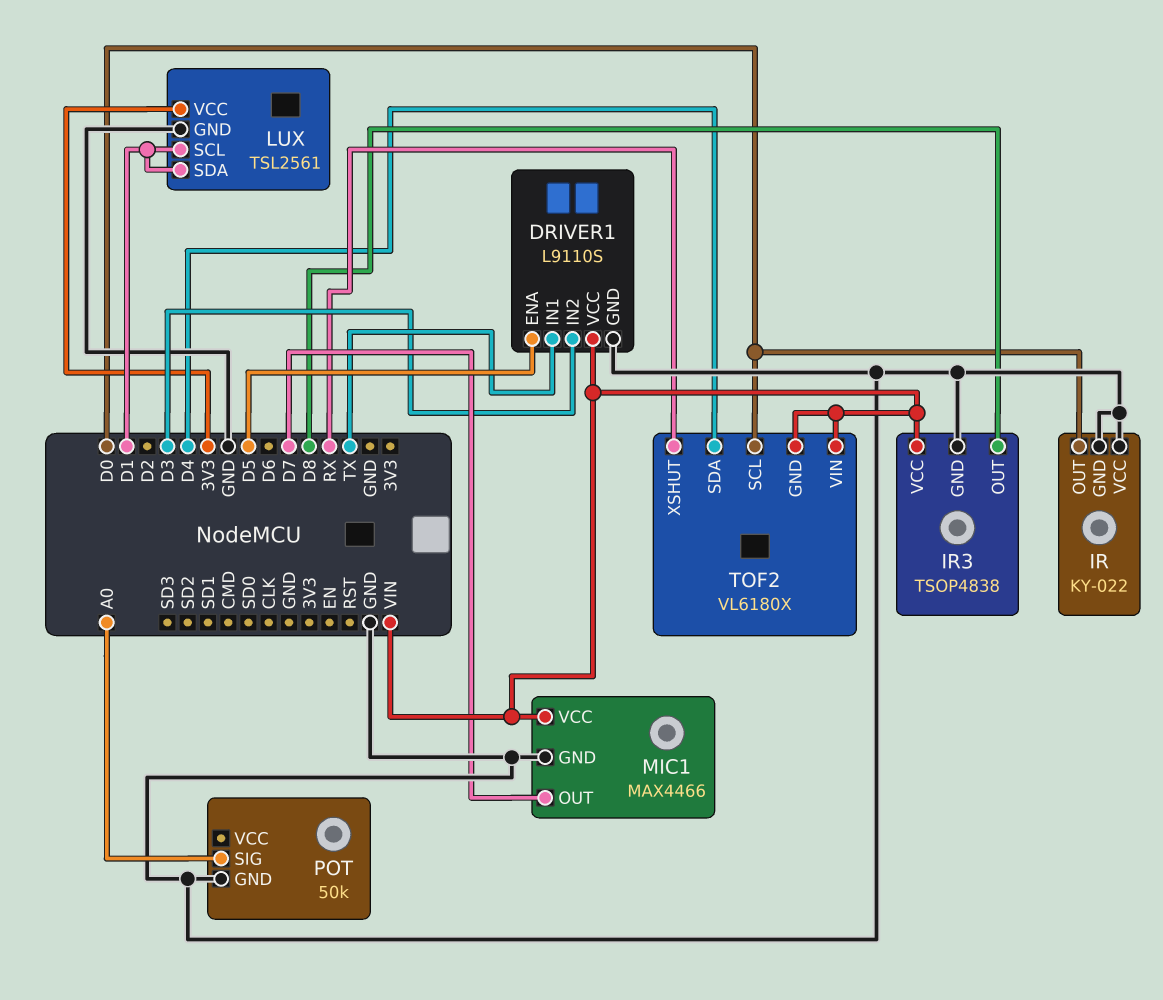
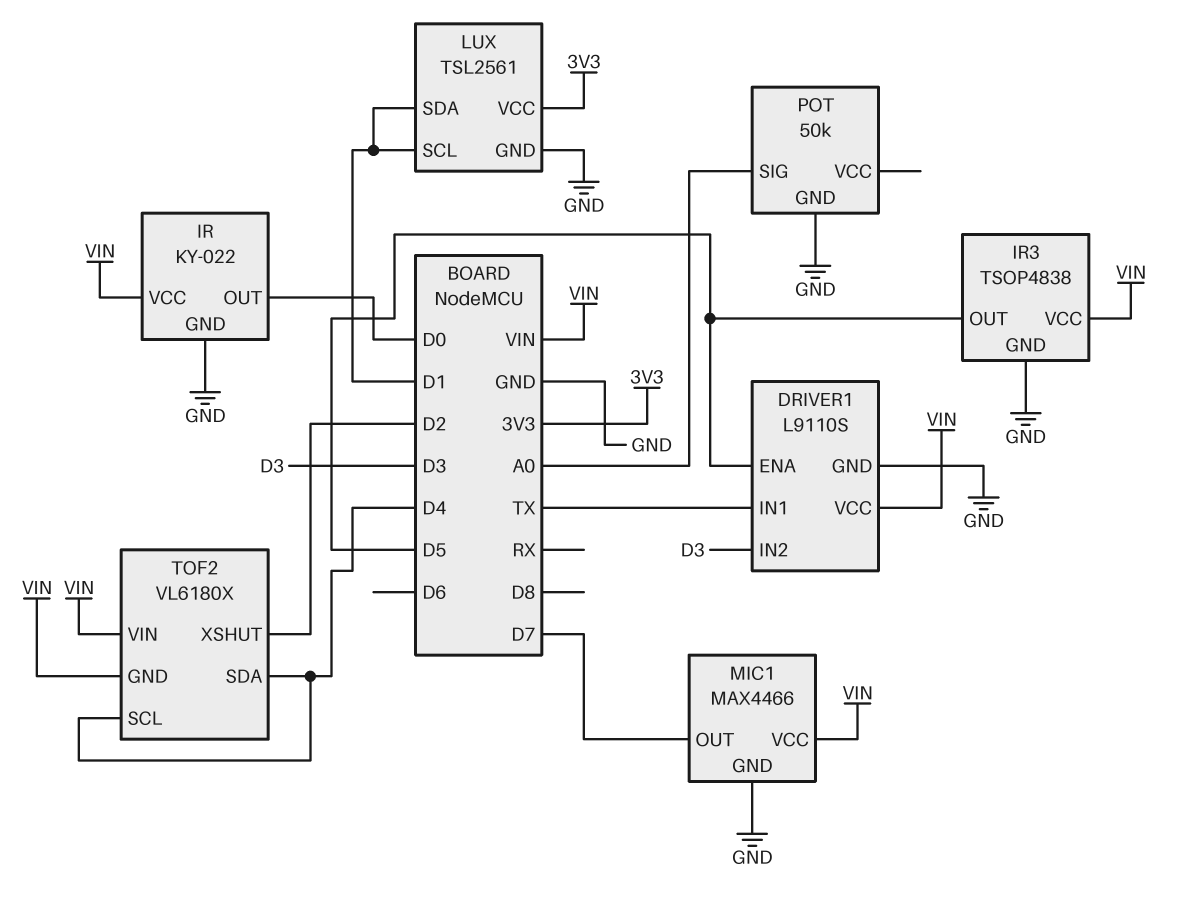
IR pin VCC: GND -> VIN
IR3 pin OUT: D8 -> D5
TOF2 pin SCL: D0 -> D4
TOF2 pin XSHUT: RX -> D2

